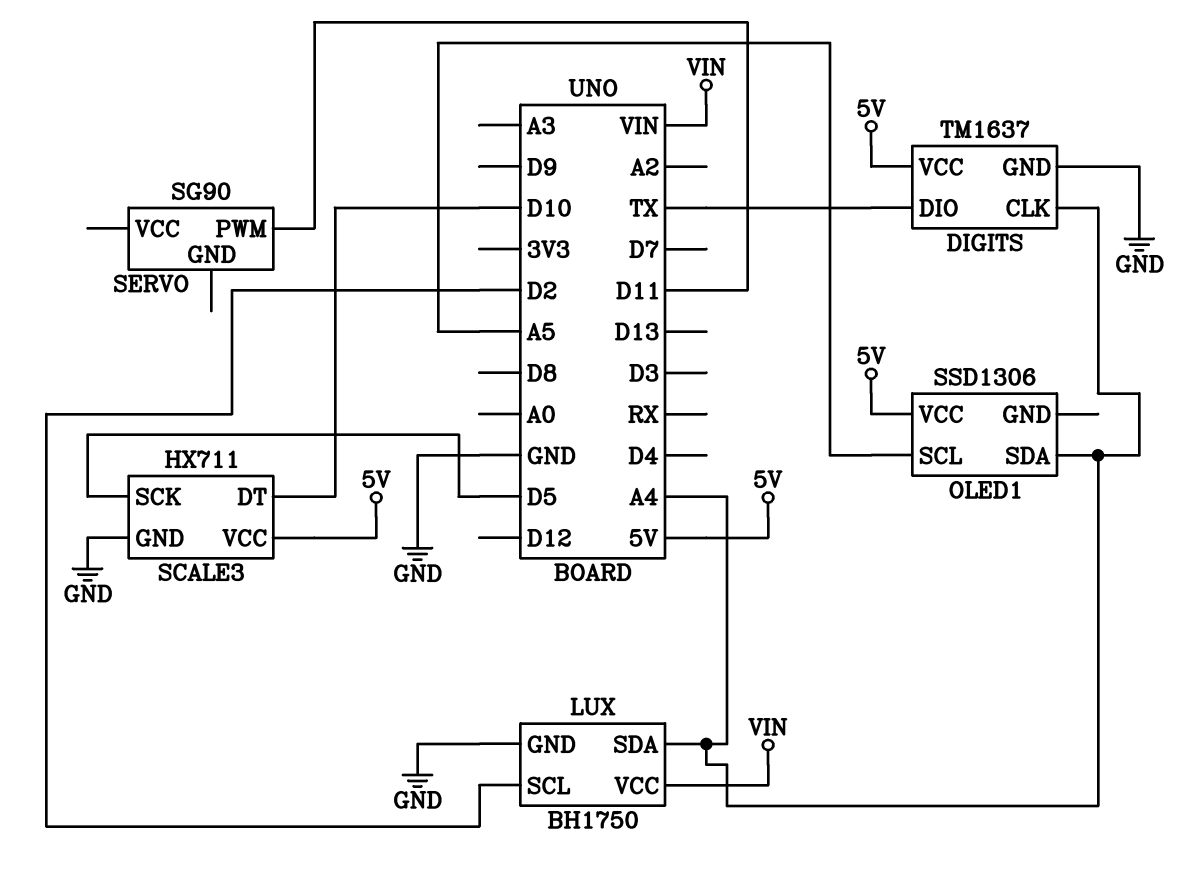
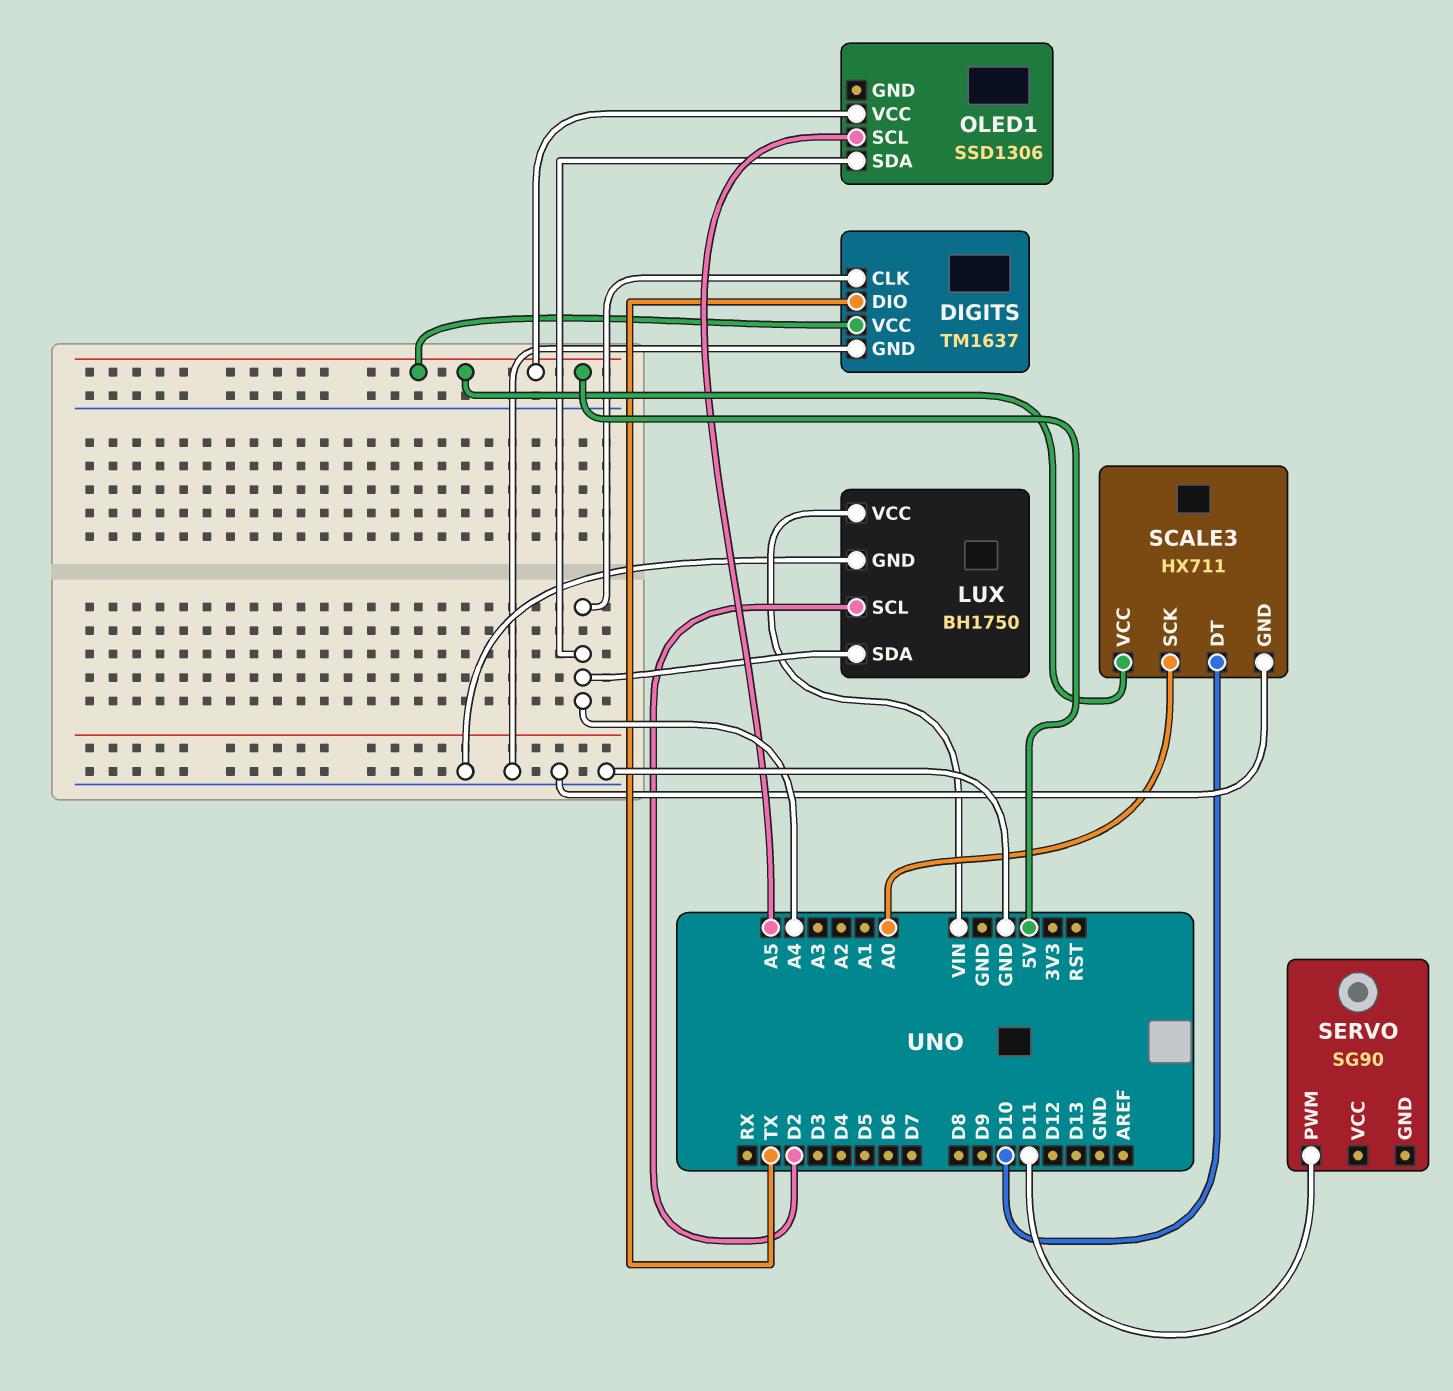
SCALE3 pin SCK: D5 -> A0

